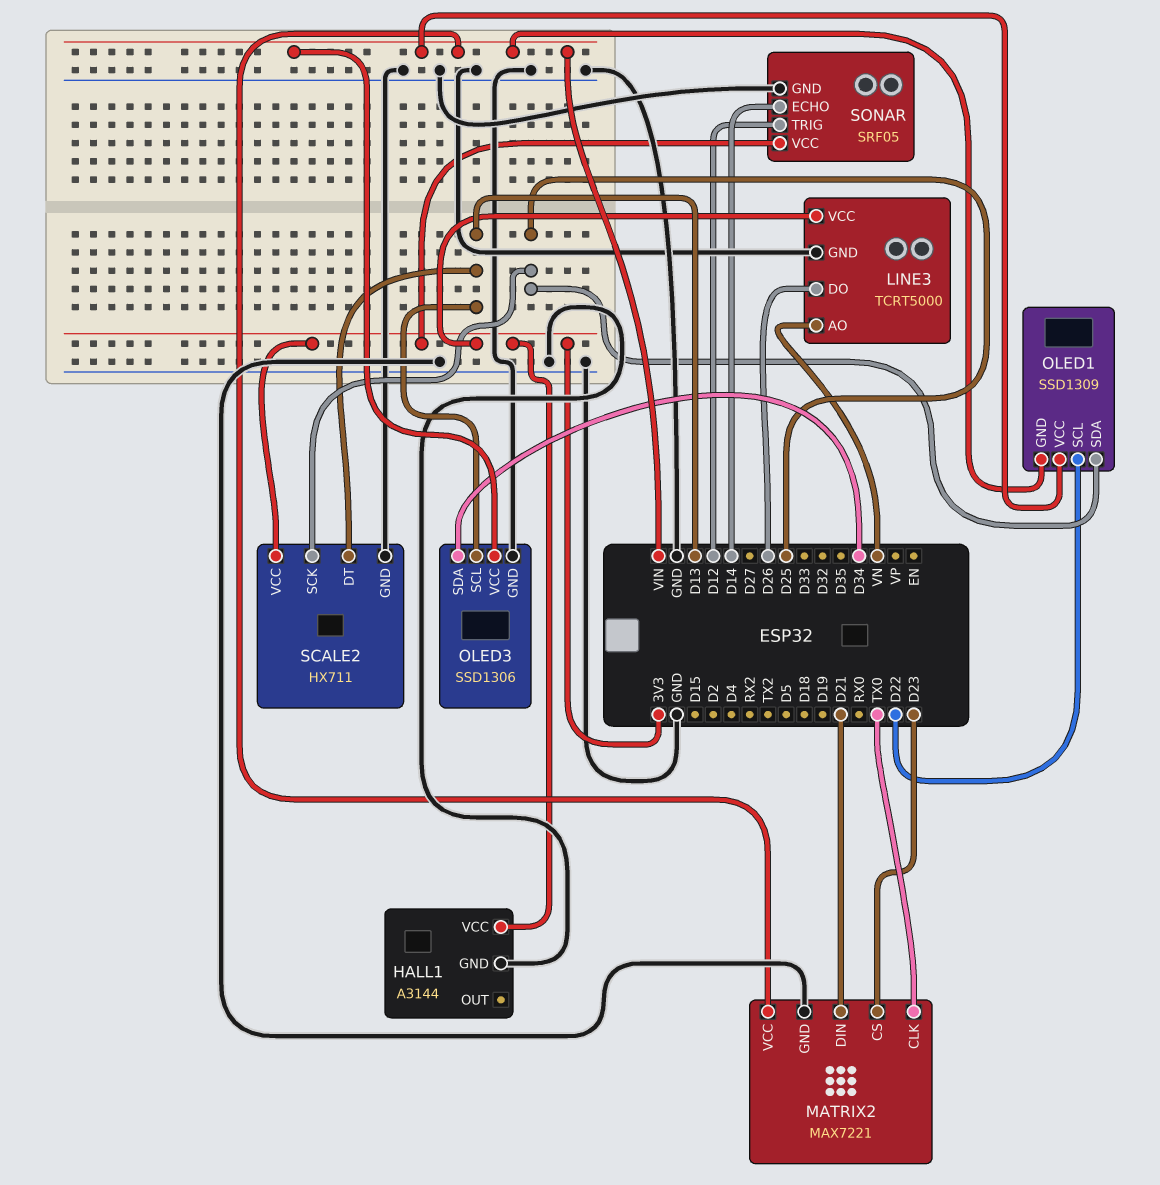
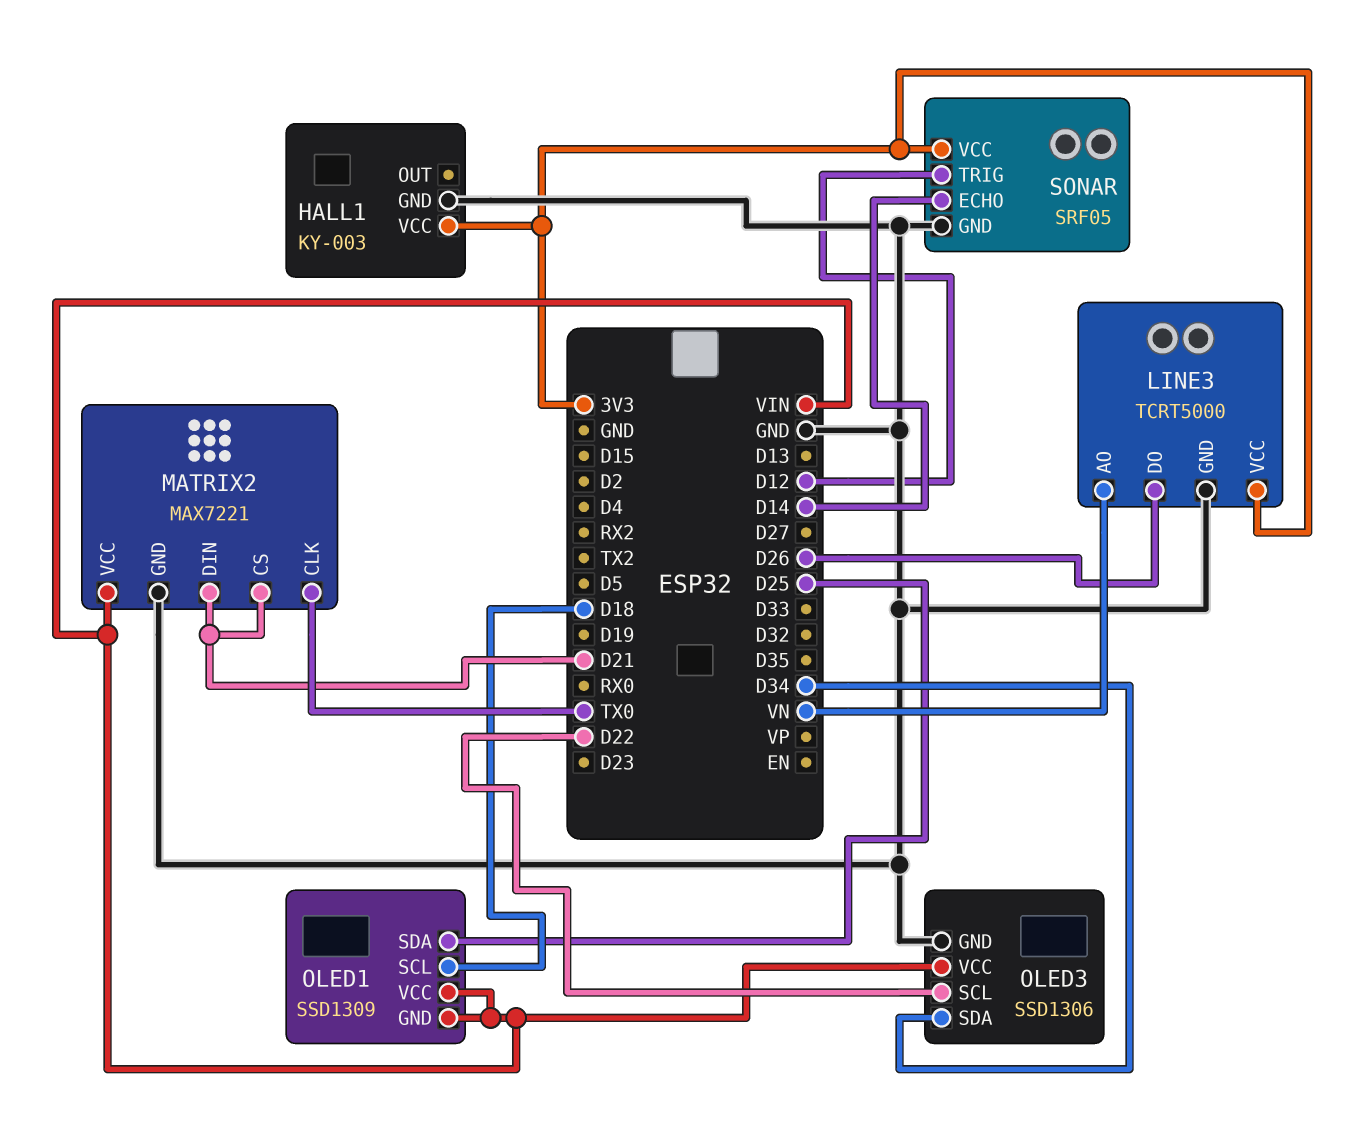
HALL1: A3144 -> KY-003
MATRIX2 pin CS: D23 -> D21
OLED1 pin SCL: D22 -> D18
OLED3 pin SCL: D13 -> D22
SCALE2: HX711 -> none
SCALE2 pin DT: D13 -> none
SCALE2 pin GND: GND -> none
SCALE2 pin SCK: D25 -> none
SCALE2 pin VCC: 3V3 -> none

